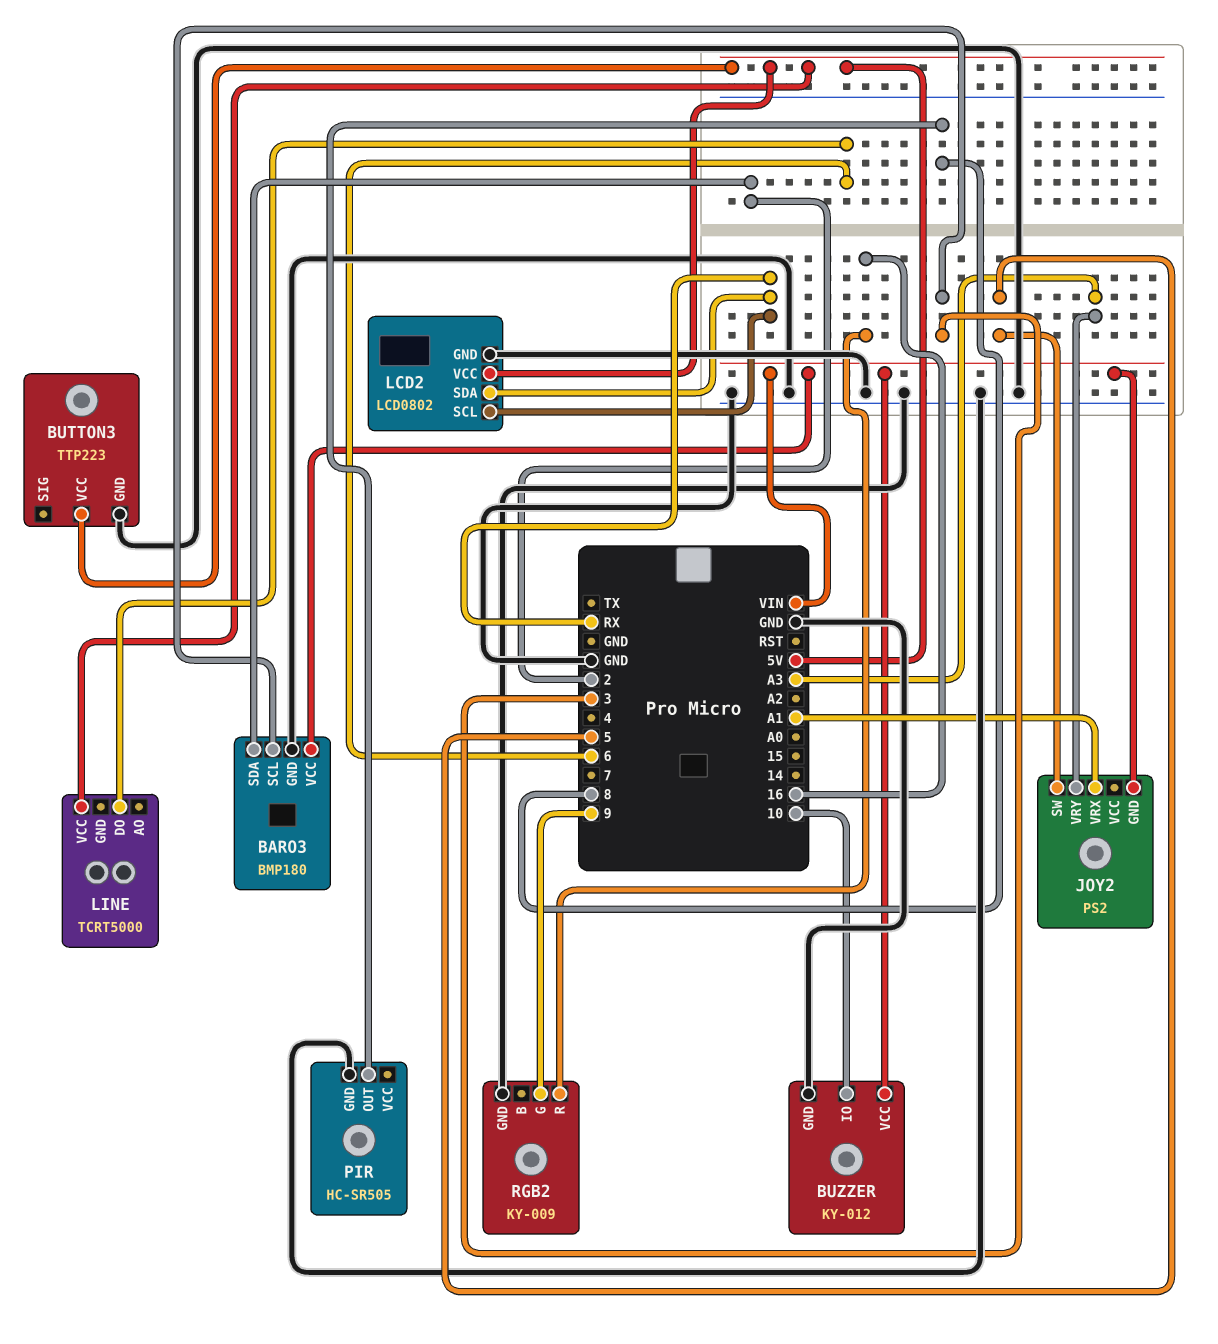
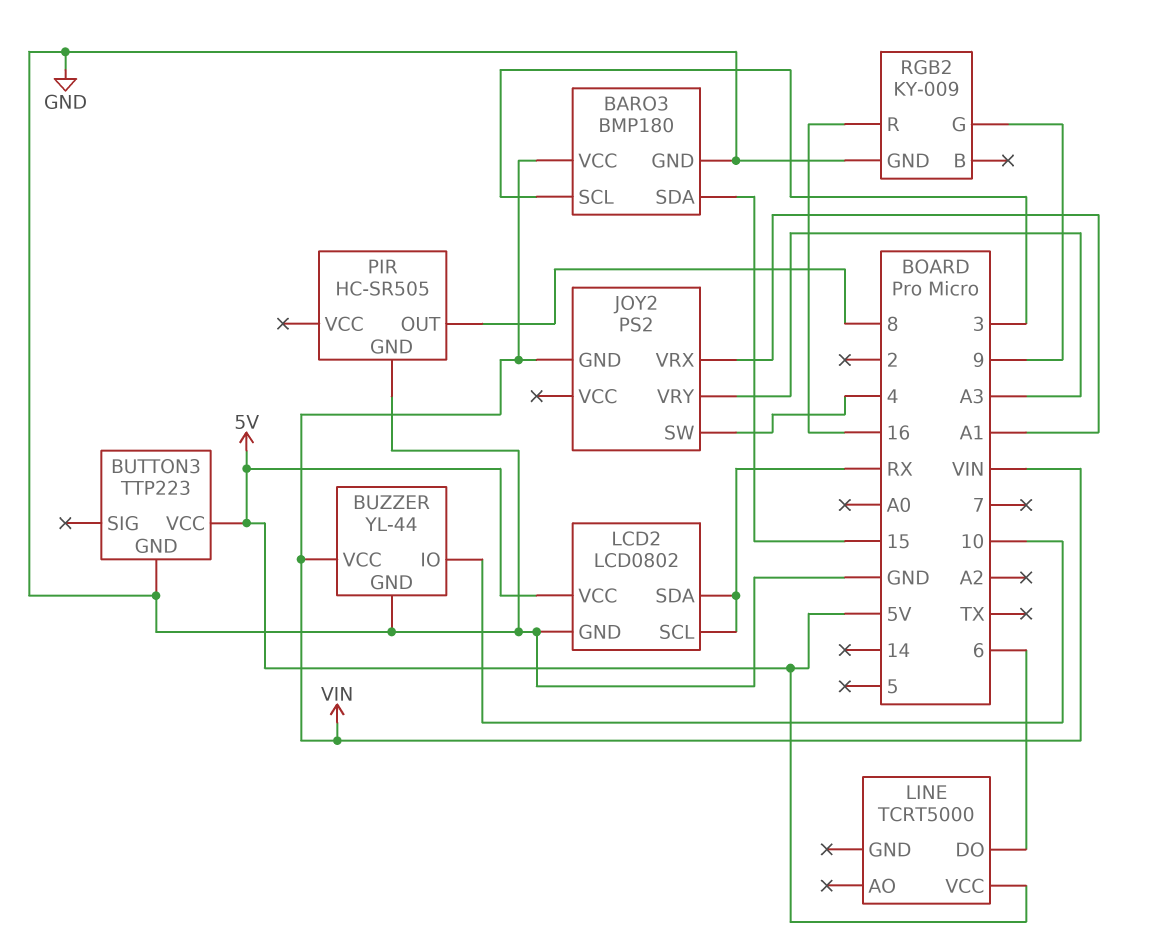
BARO3 pin SDA: 2 -> 15
BUZZER: KY-012 -> YL-44
JOY2 pin SW: 5 -> 4

